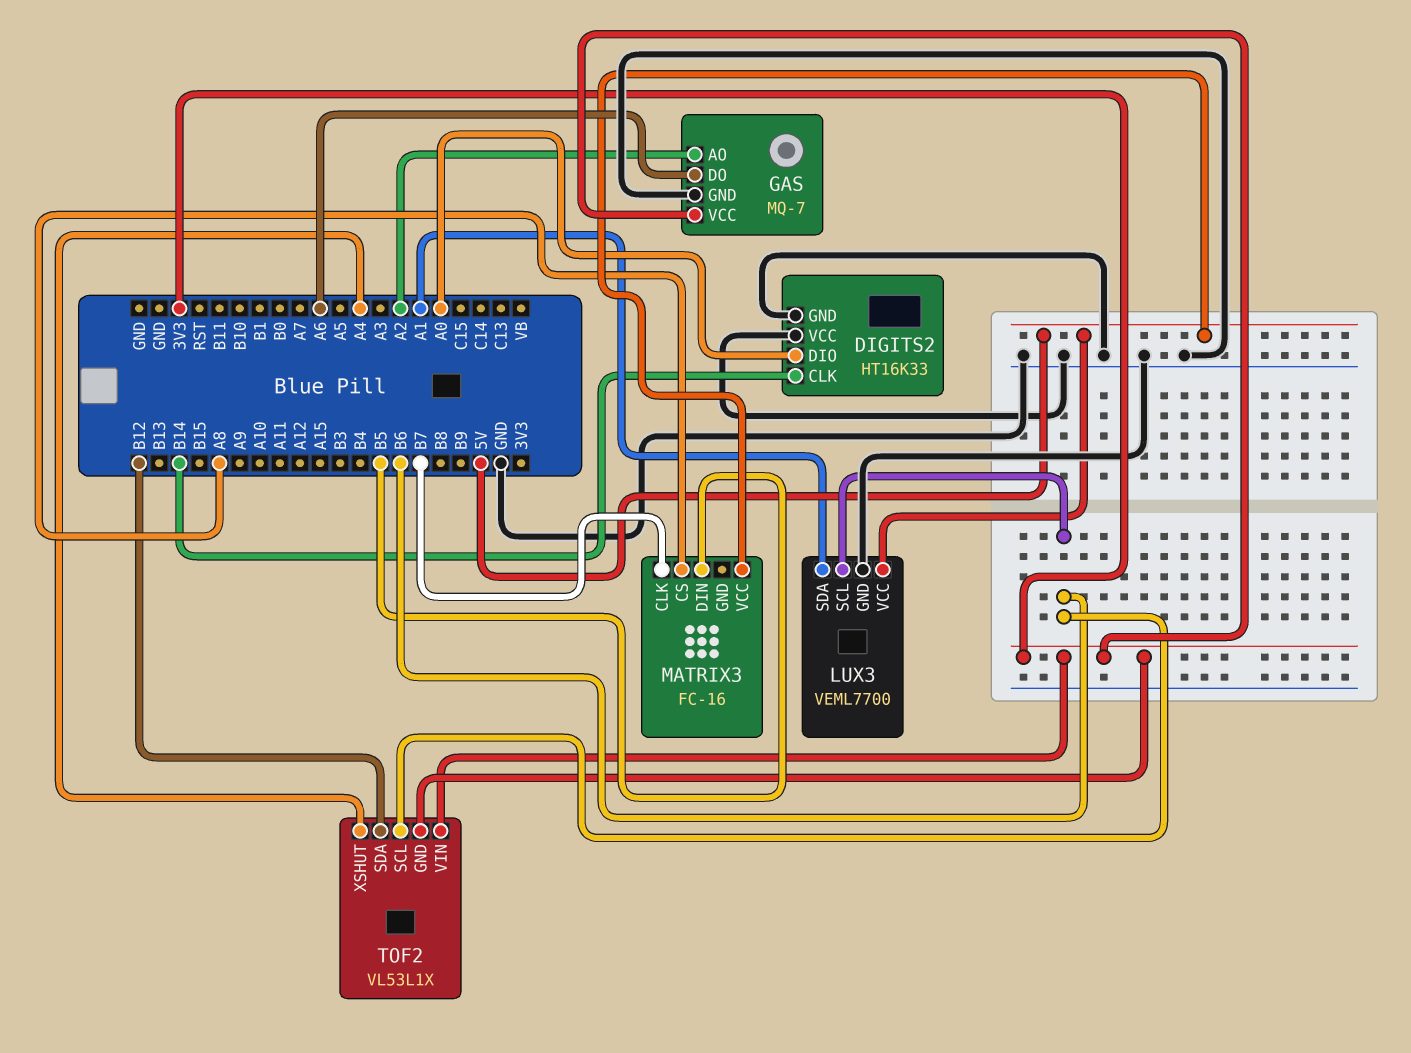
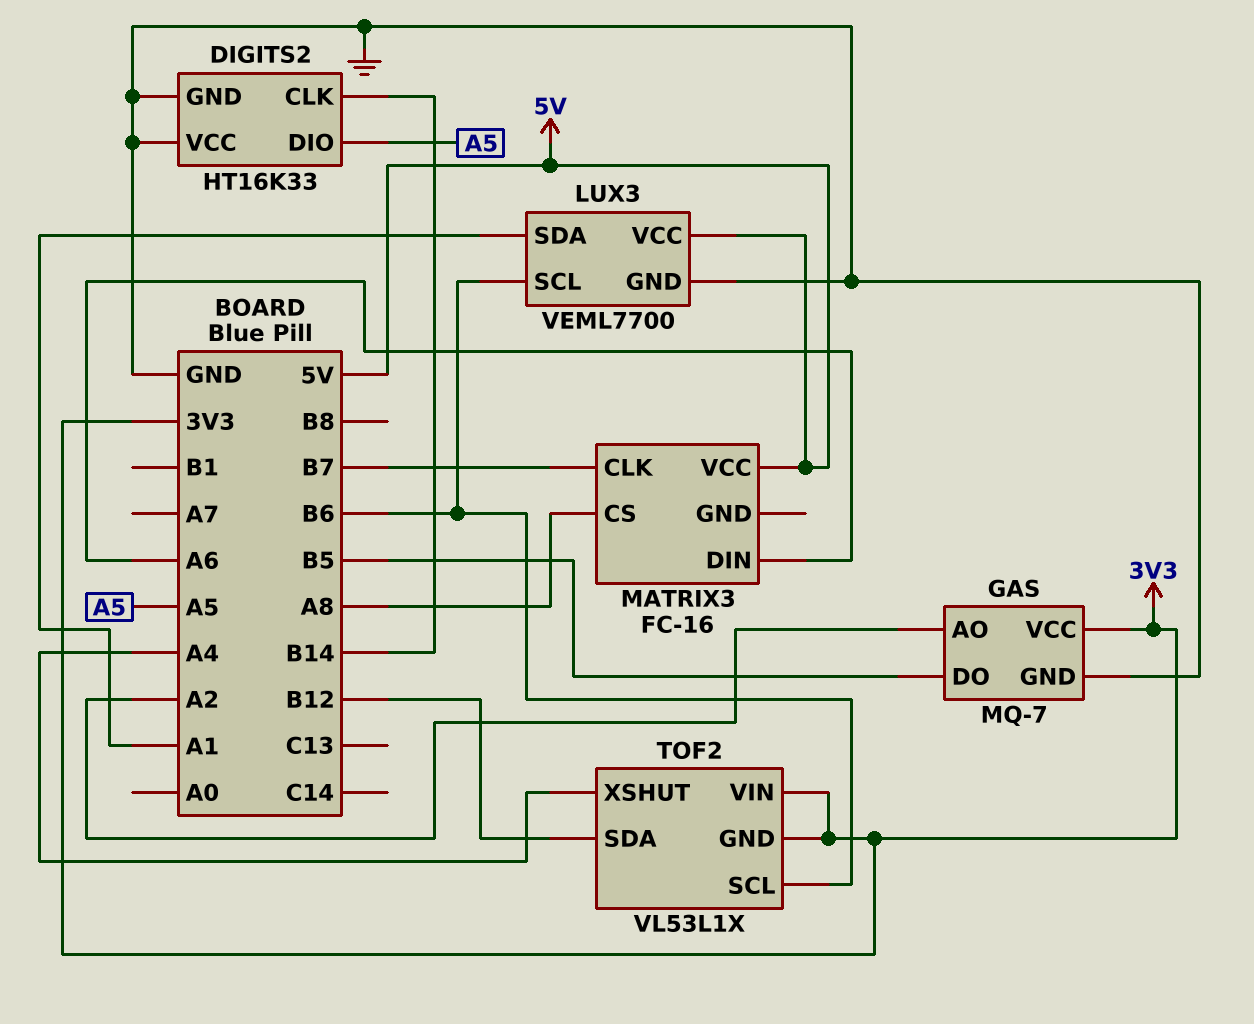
DIGITS2 pin DIO: A0 -> A5
GAS pin DO: A6 -> B5
MATRIX3 pin DIN: B5 -> A6

